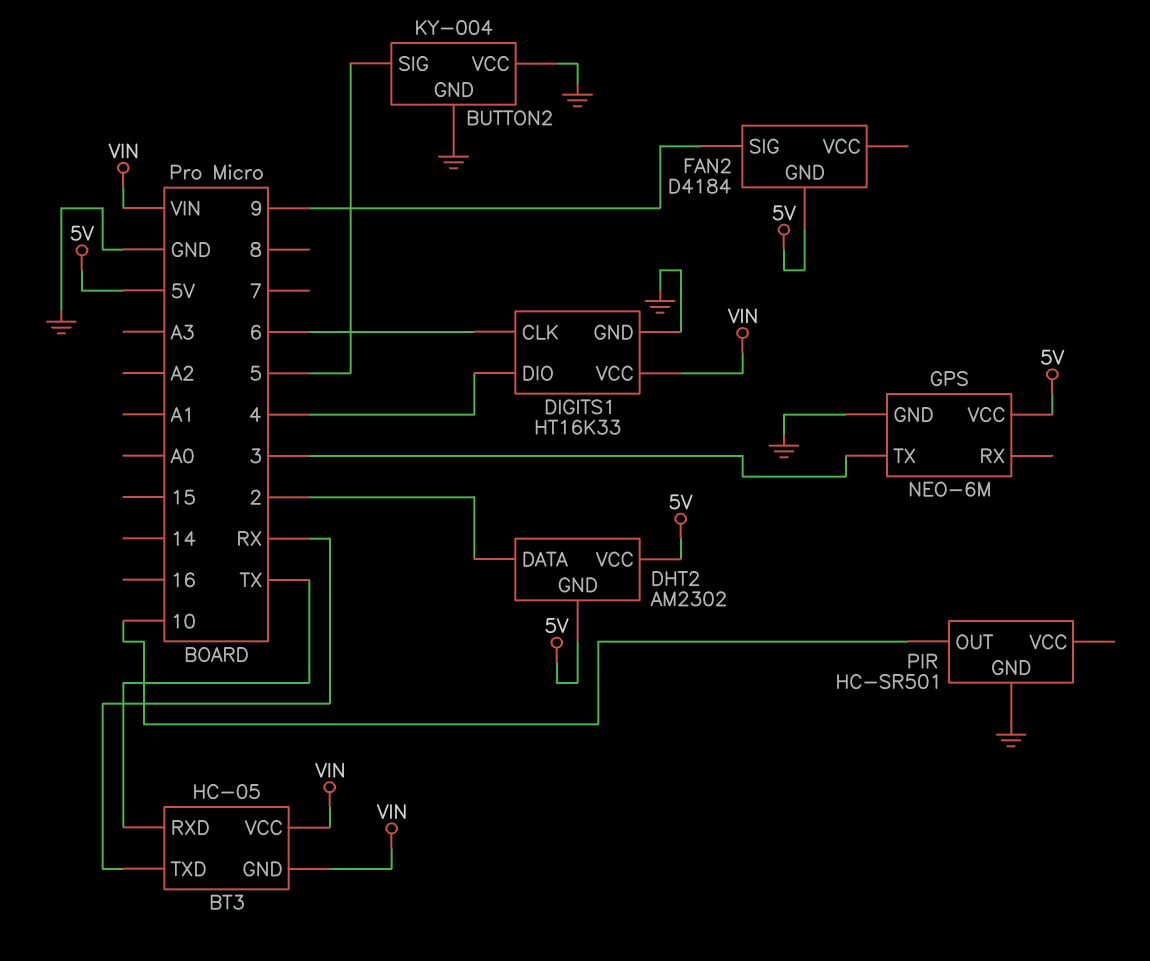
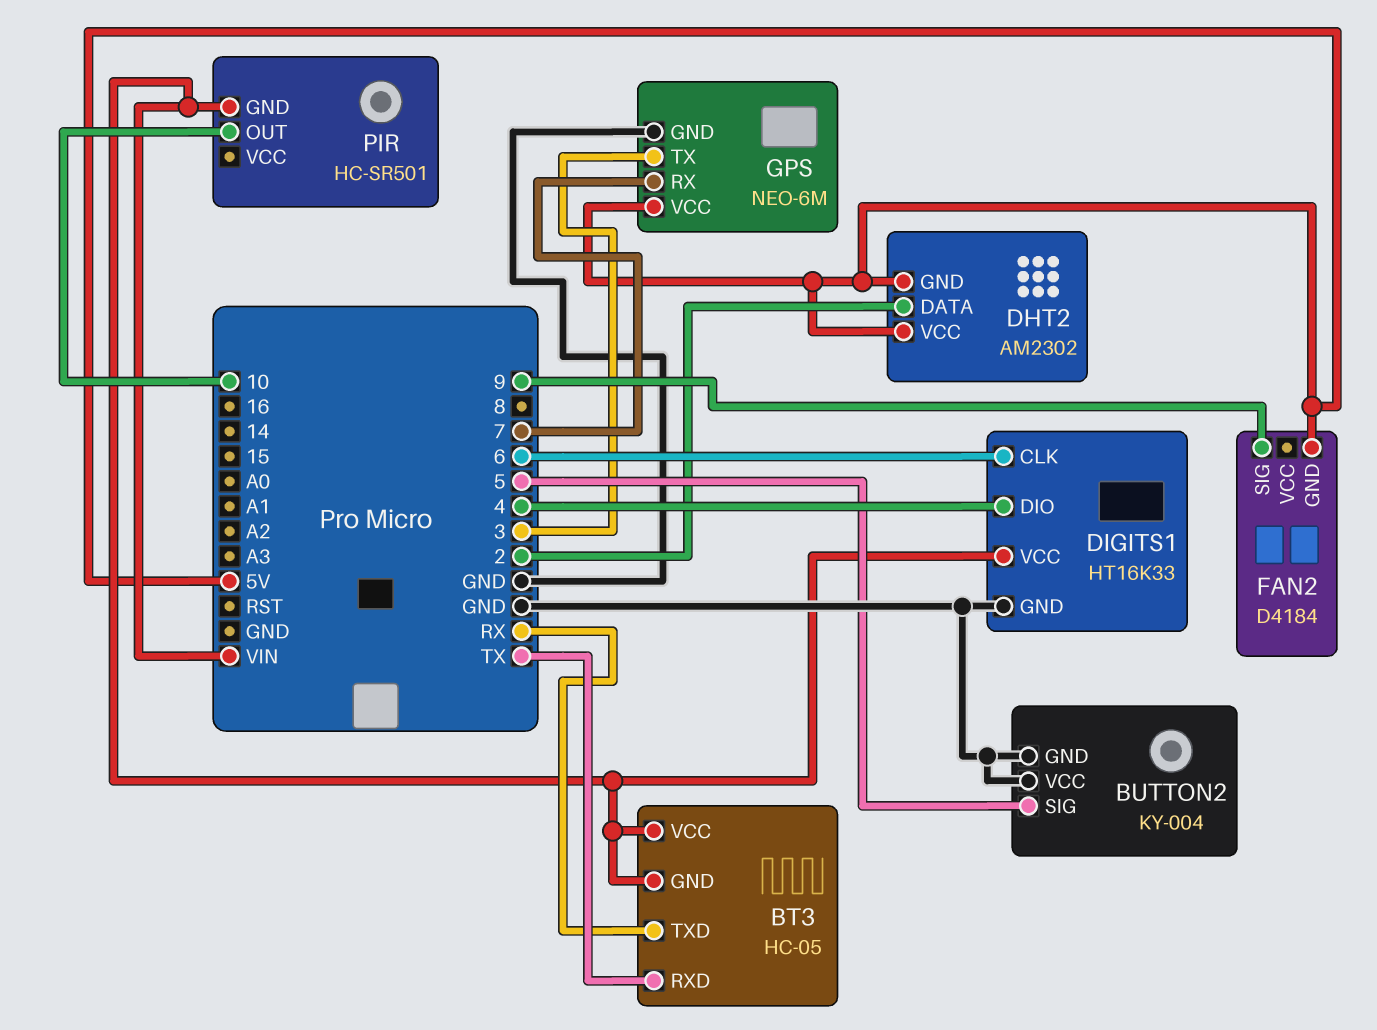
GPS pin RX: none -> 7
PIR pin GND: GND -> VIN

